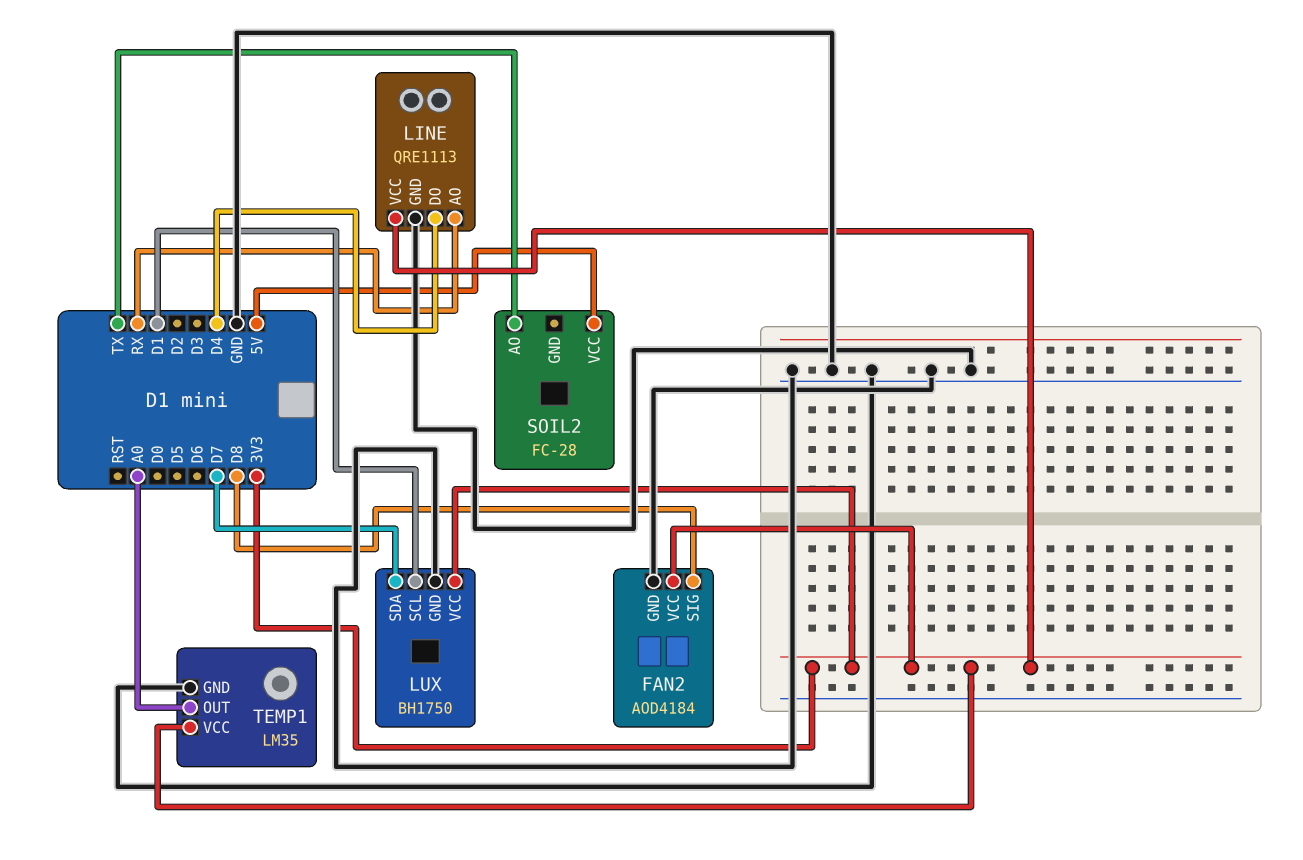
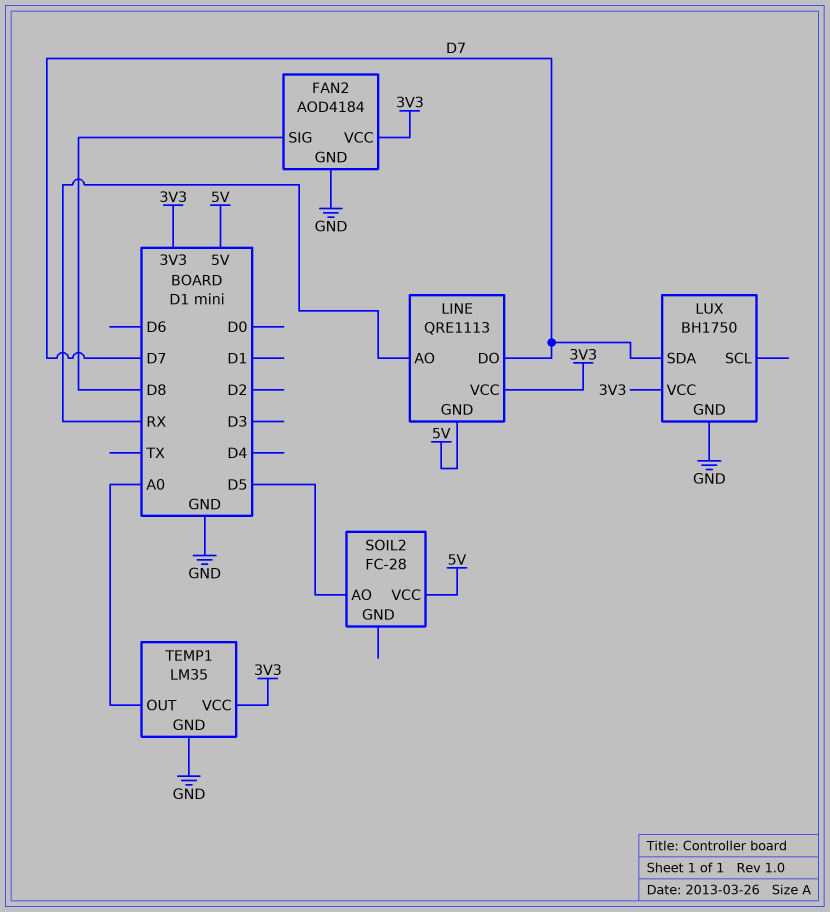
LINE pin DO: D4 -> D7
LINE pin GND: GND -> 5V
LUX pin SCL: D1 -> none
SOIL2 pin AO: TX -> D5

